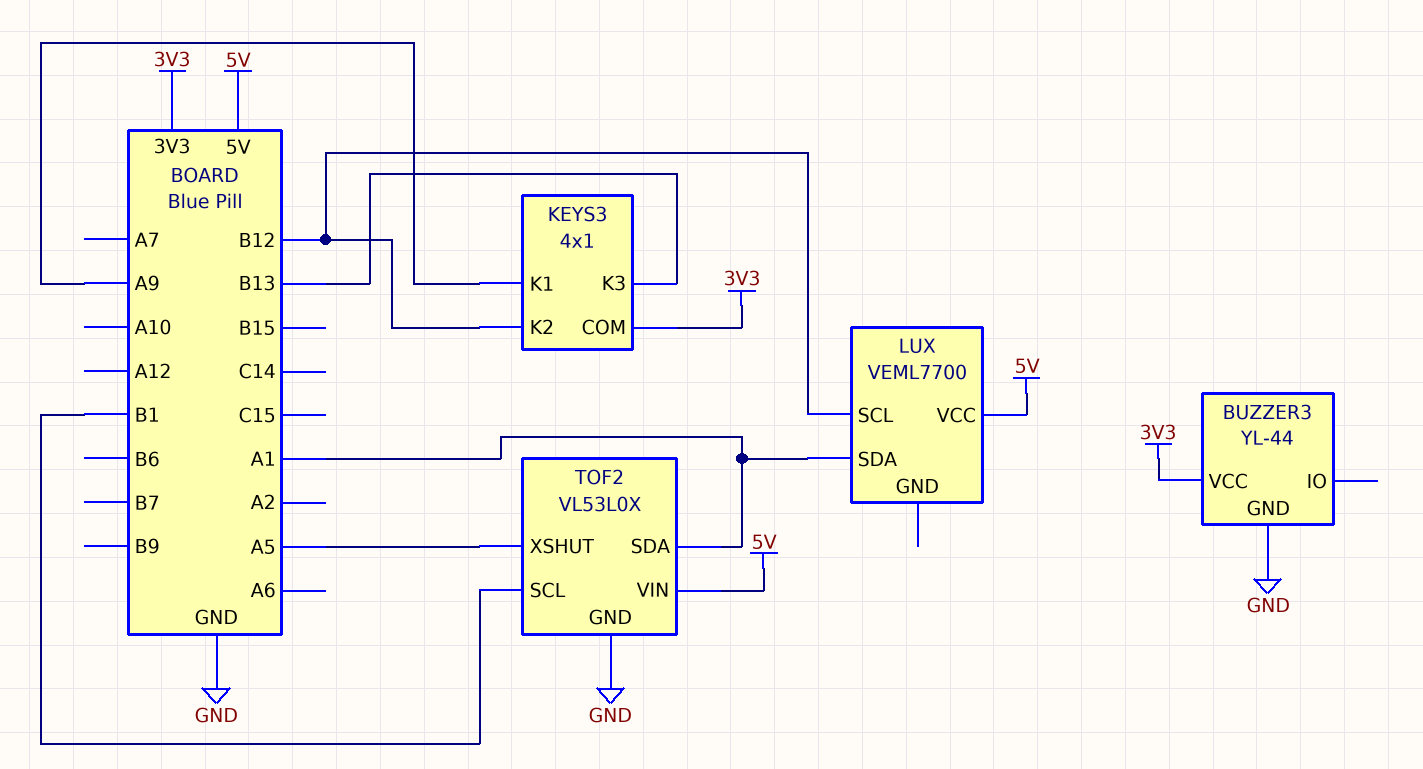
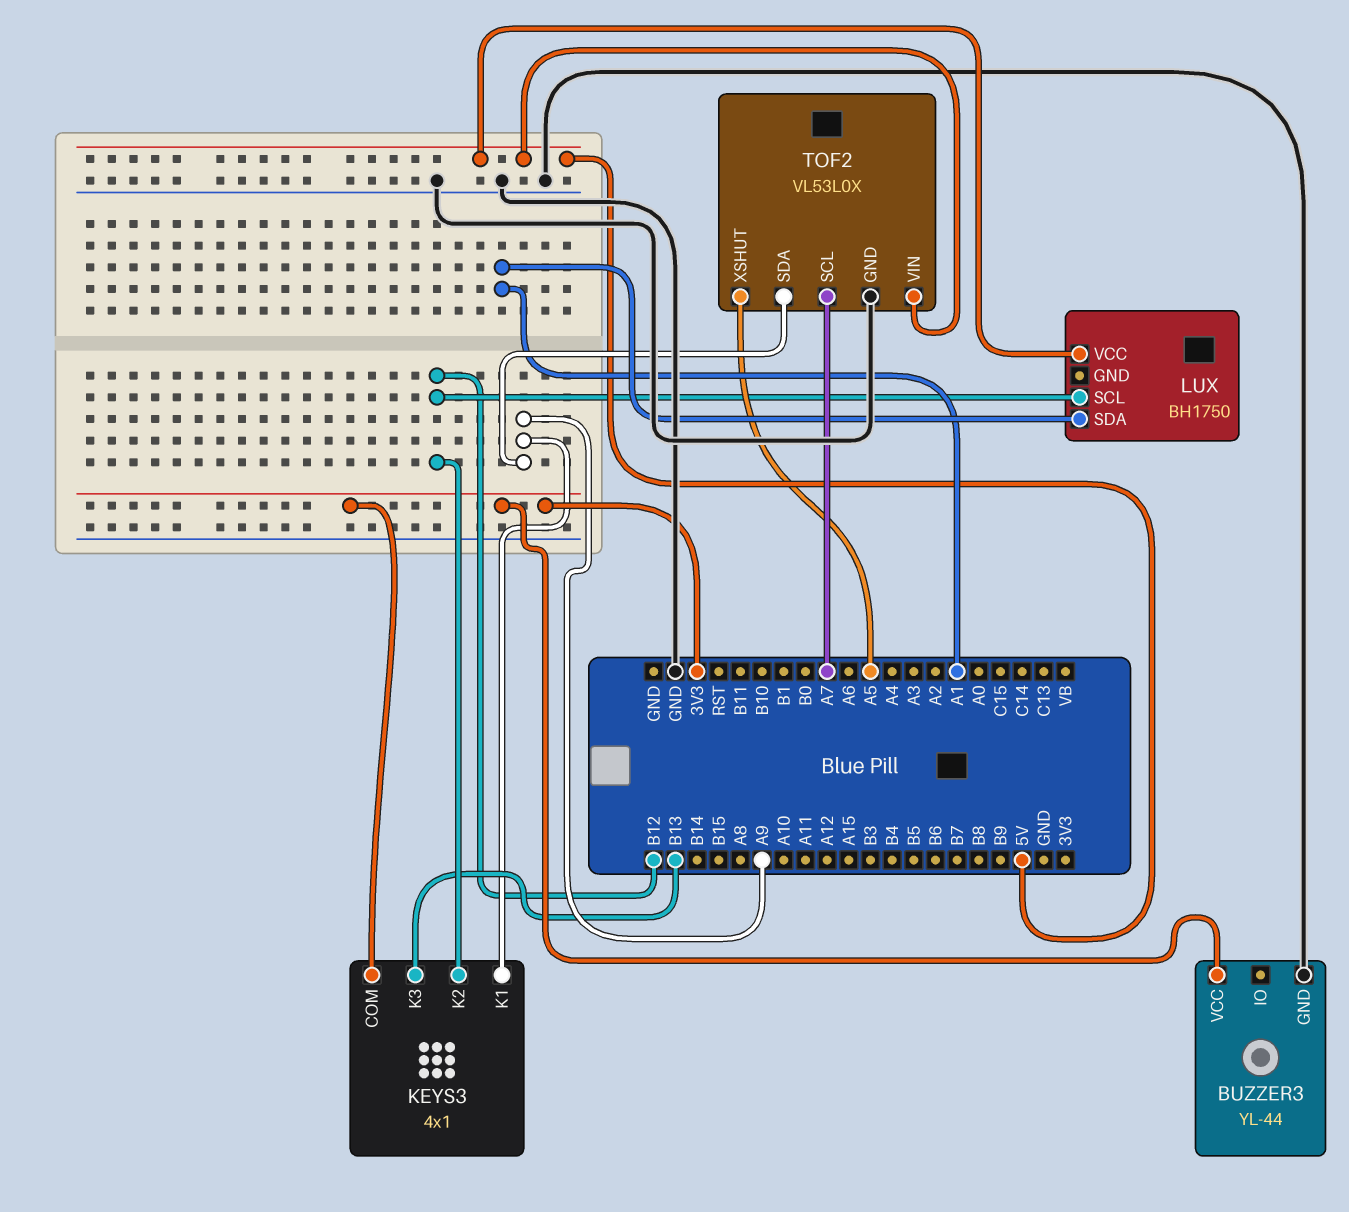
LUX: VEML7700 -> BH1750
TOF2 pin SCL: B1 -> A7
TOF2 pin SDA: A1 -> A9

